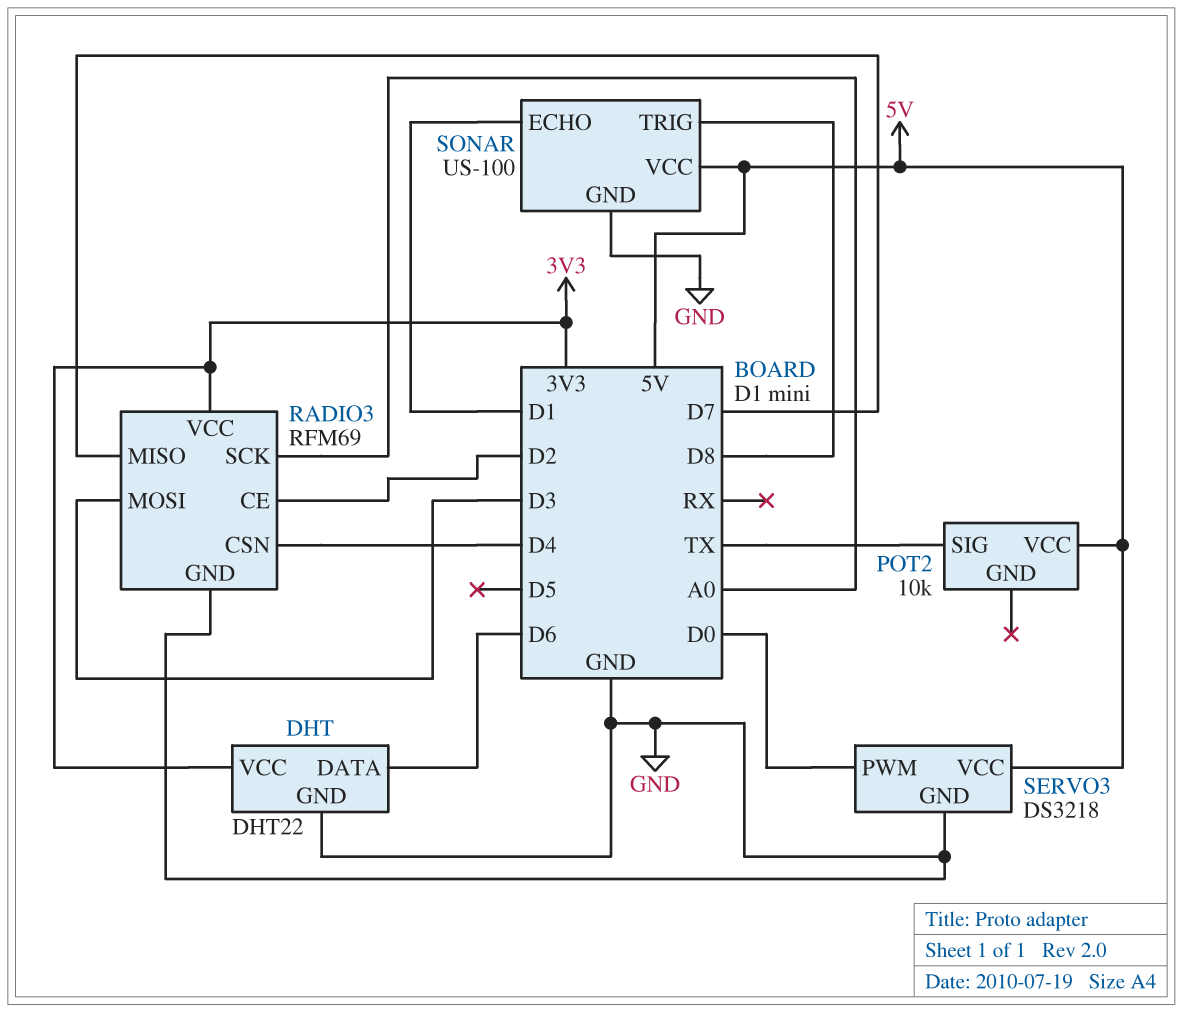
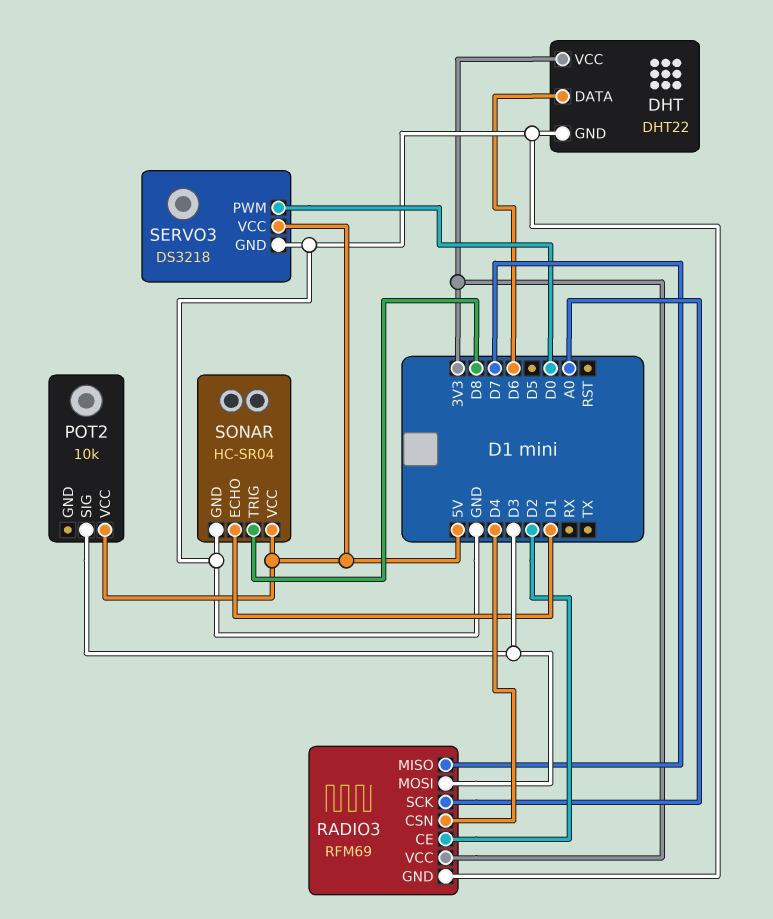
POT2 pin SIG: TX -> D3
SONAR: US-100 -> HC-SR04

